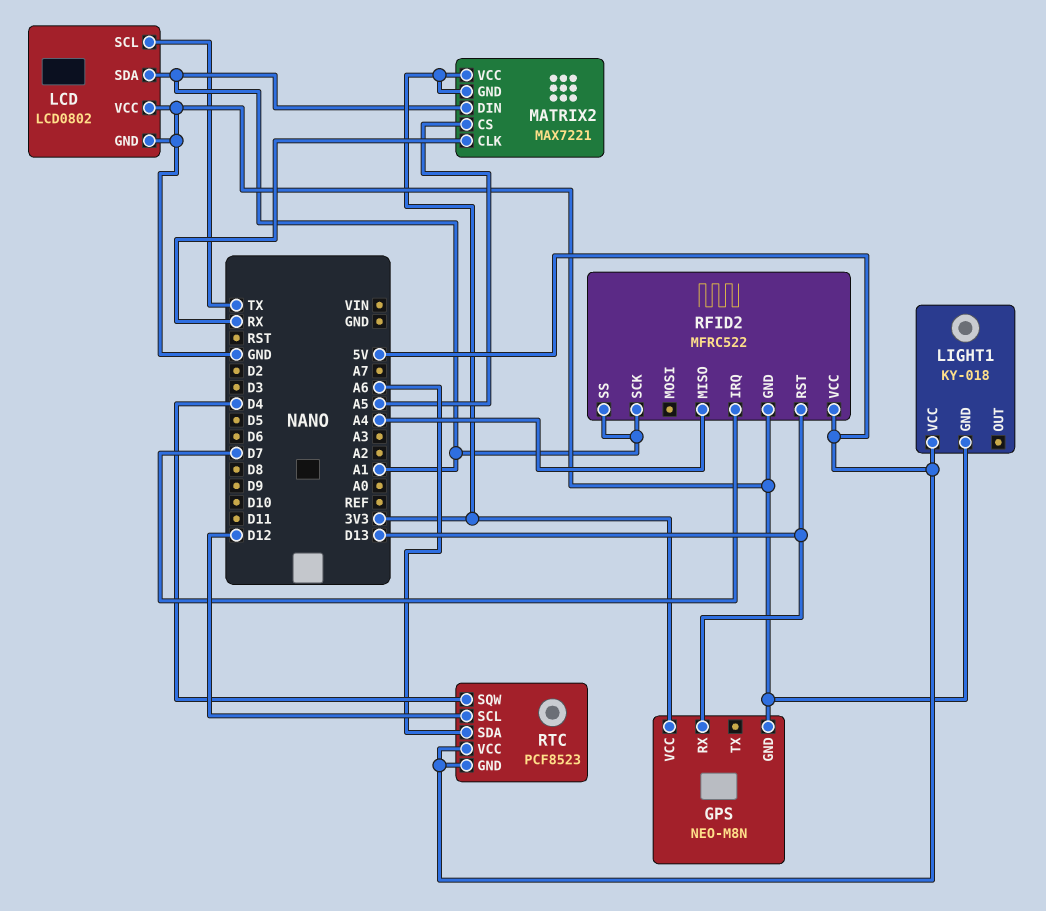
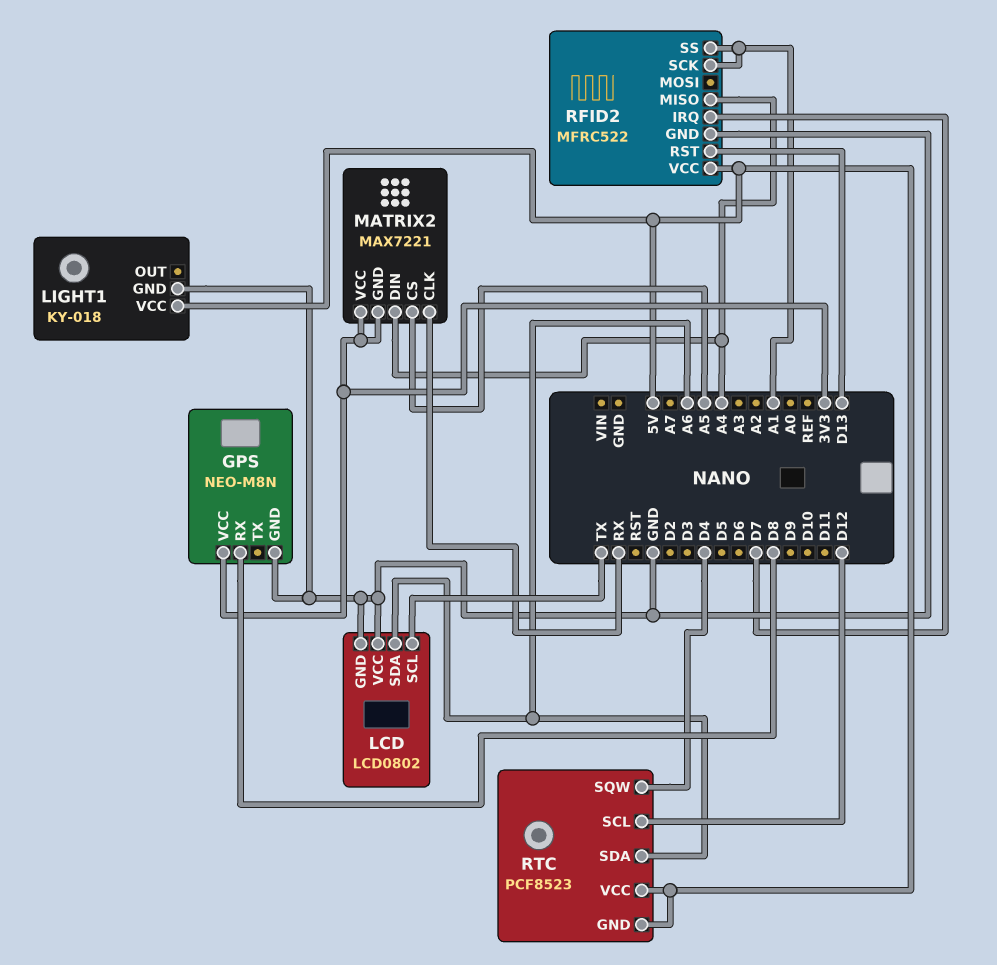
GPS pin RX: D13 -> D8
LCD pin SDA: A1 -> A6
MATRIX2 pin DIN: A1 -> A4

